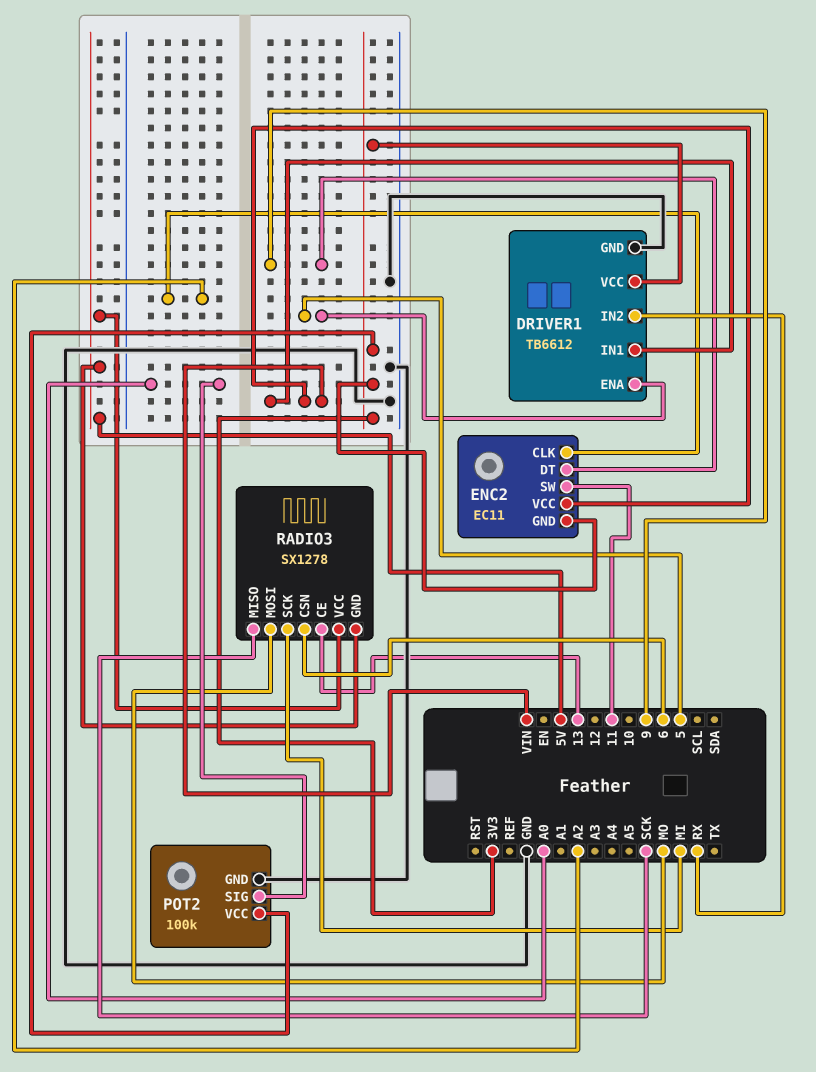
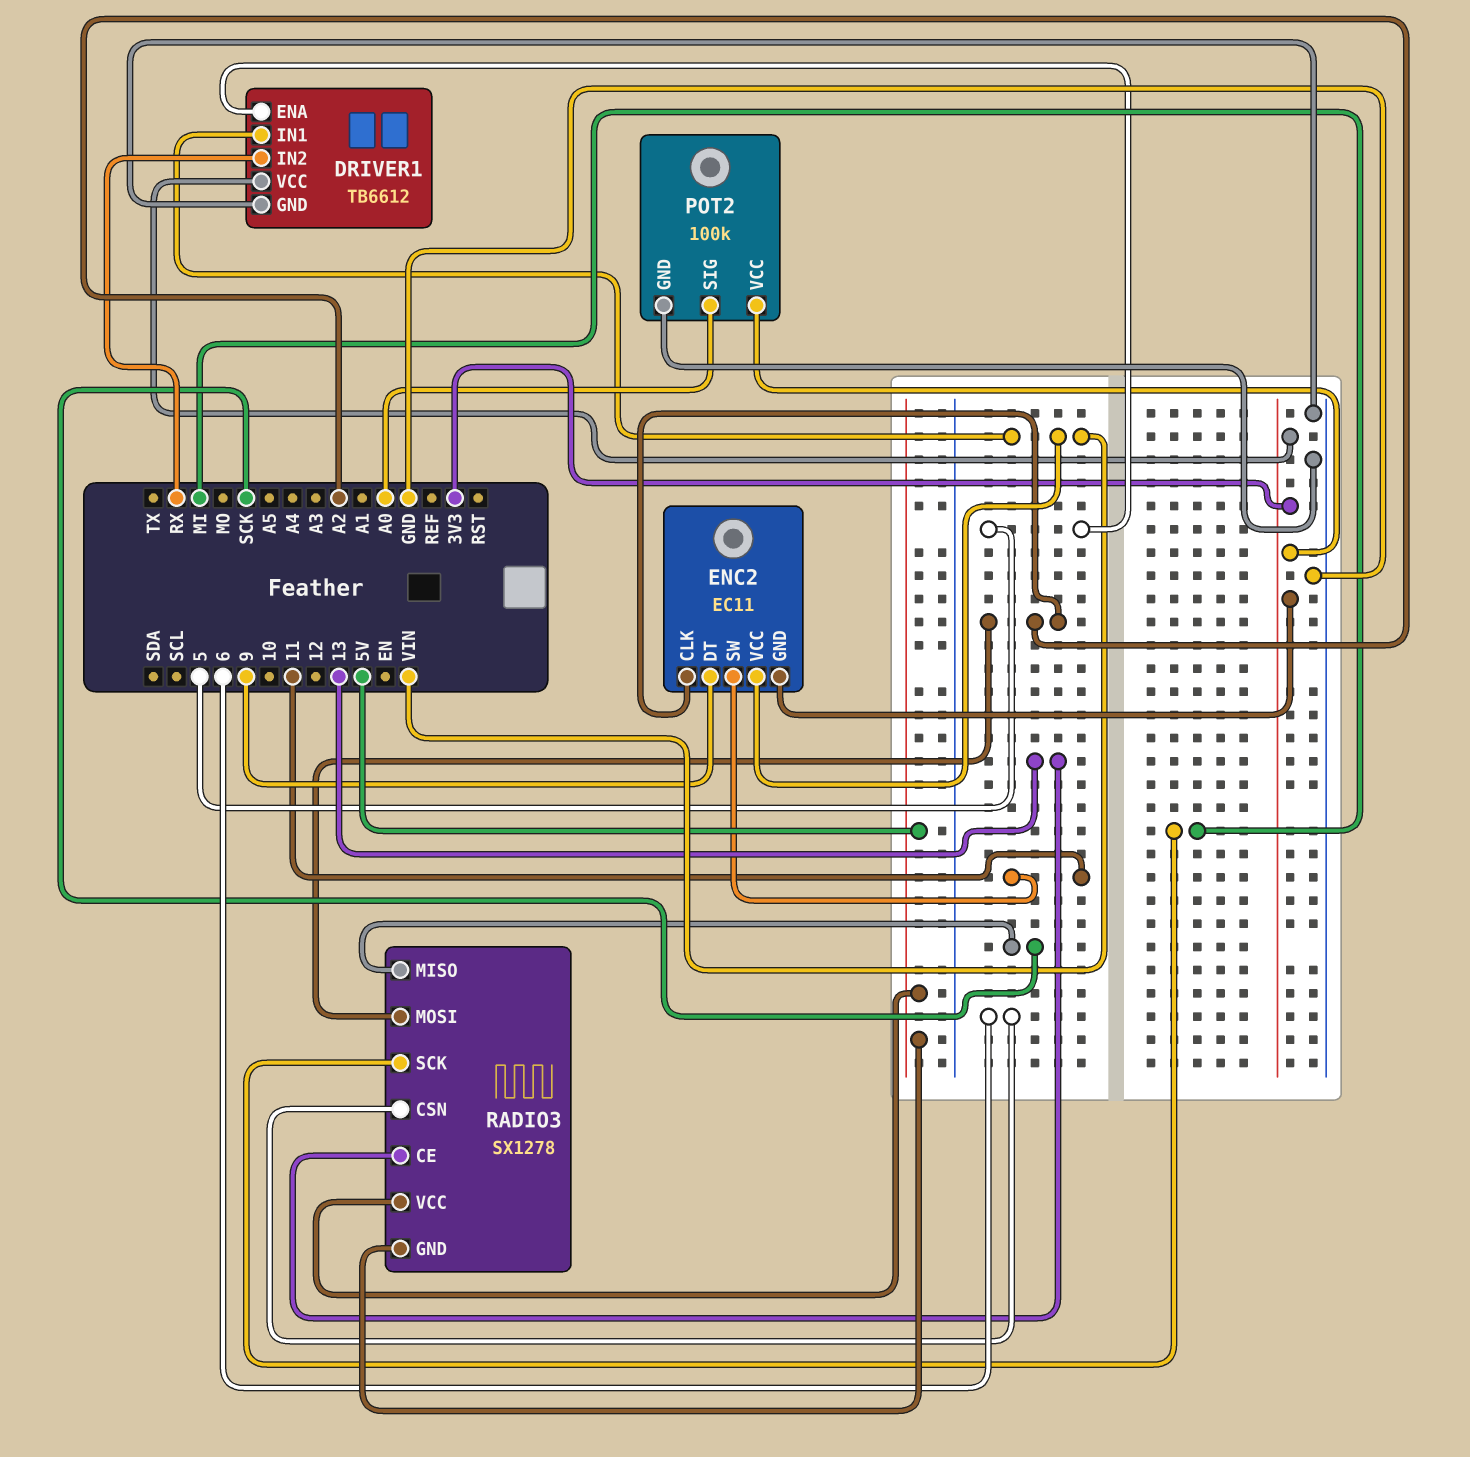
RADIO3 pin MOSI: MO -> A2

